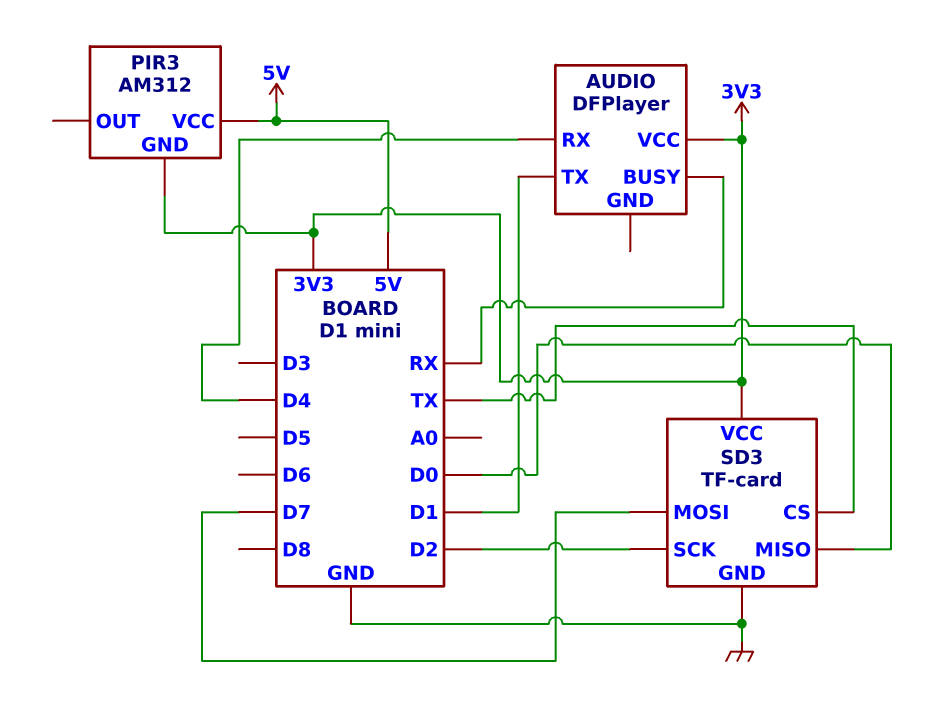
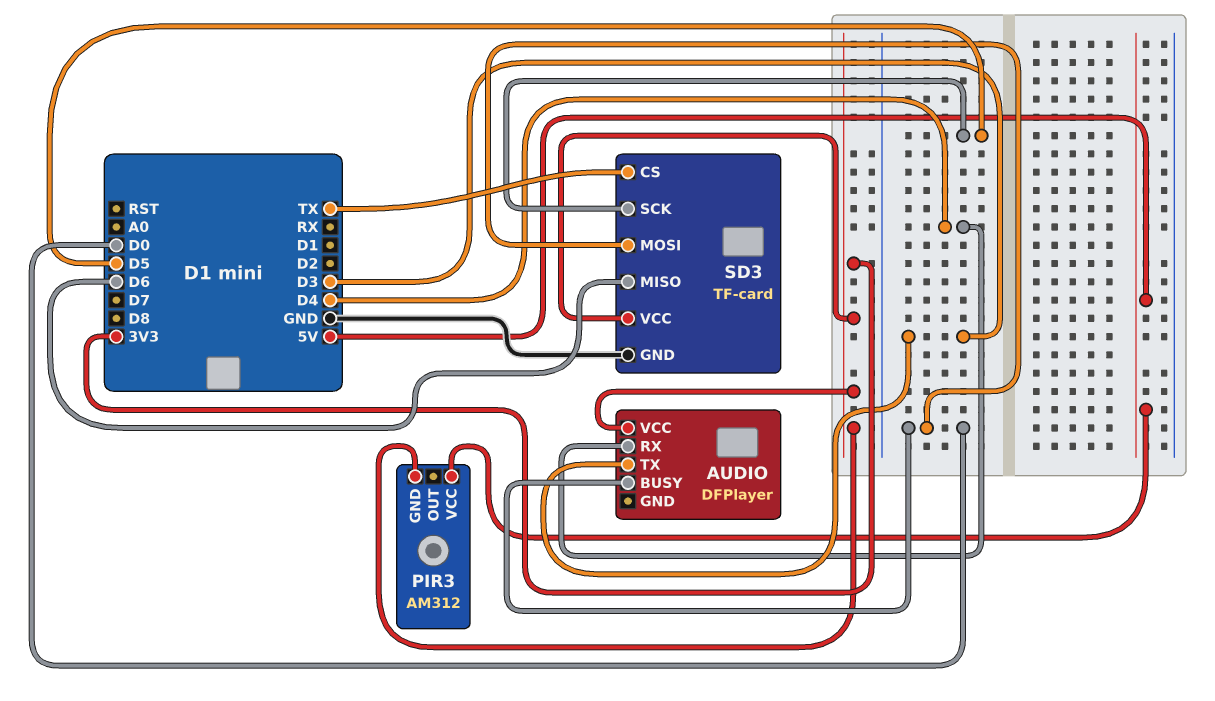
AUDIO pin BUSY: RX -> D0
AUDIO pin TX: D1 -> D3
SD3 pin MISO: D0 -> D6
SD3 pin MOSI: D7 -> D0
SD3 pin SCK: D2 -> D5

